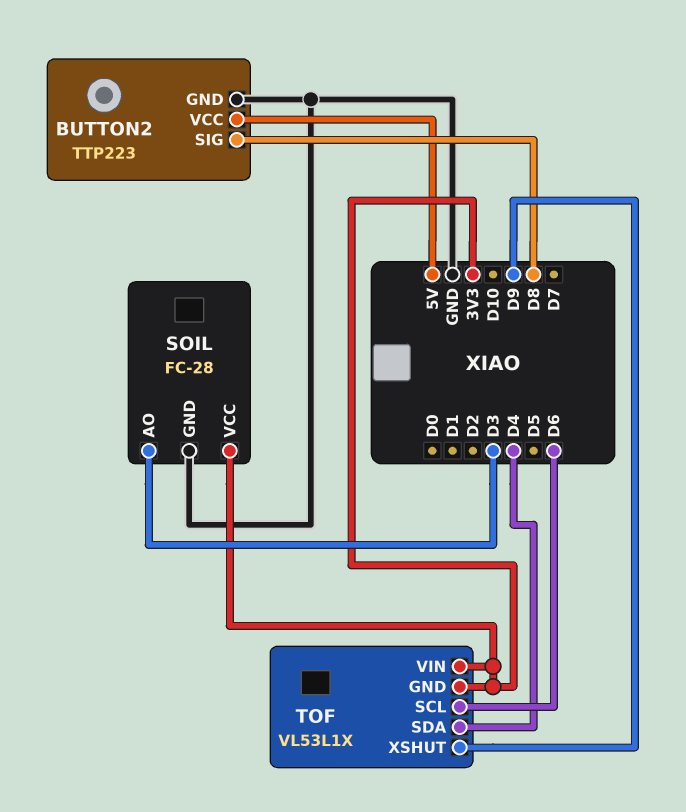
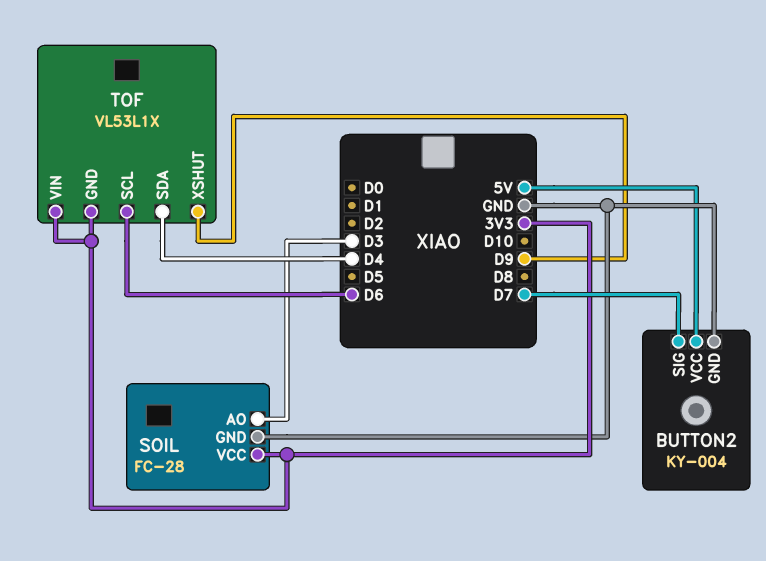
BUTTON2: TTP223 -> KY-004
BUTTON2 pin SIG: D8 -> D7

